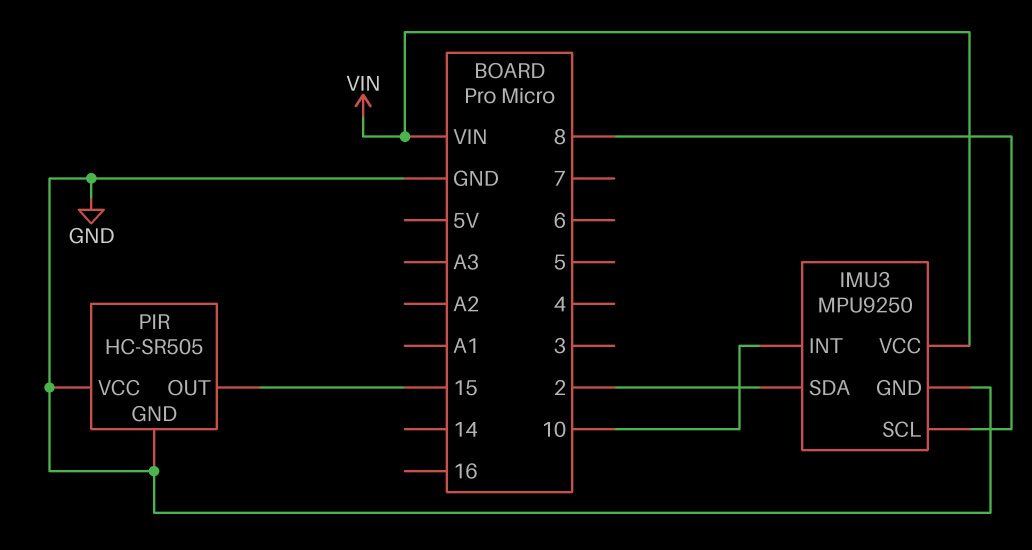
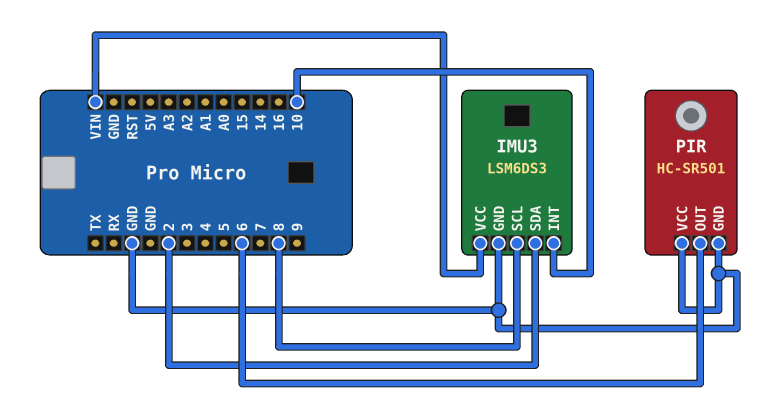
IMU3: MPU9250 -> LSM6DS3
PIR: HC-SR505 -> HC-SR501
PIR pin OUT: 15 -> 6

